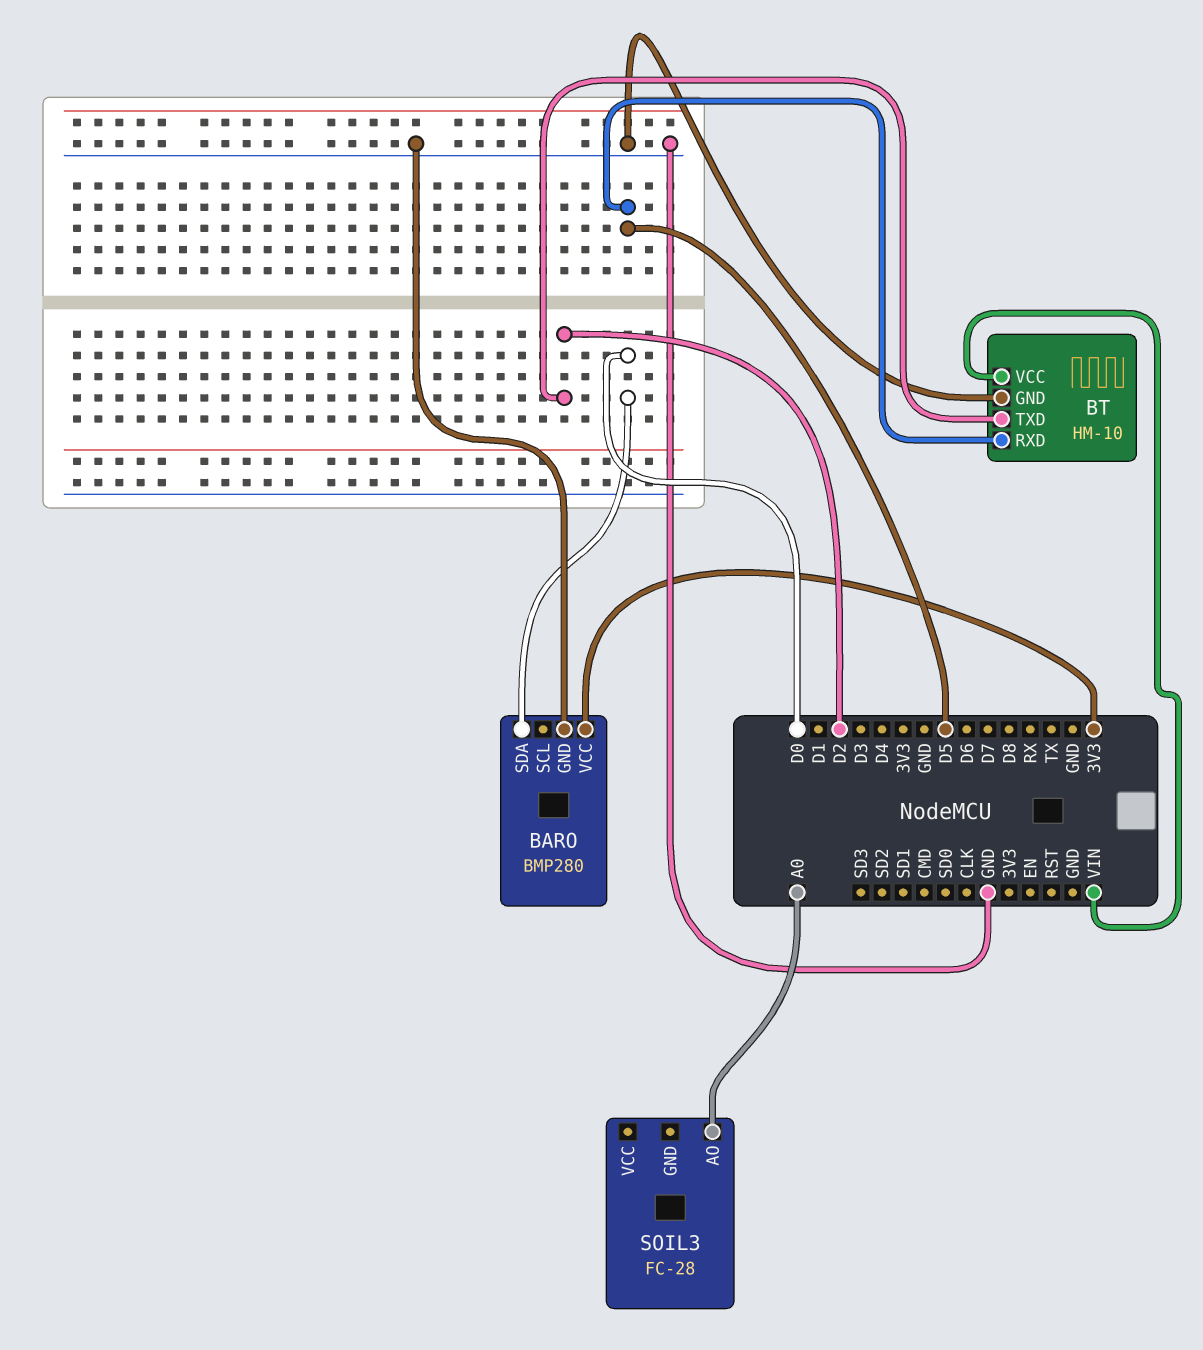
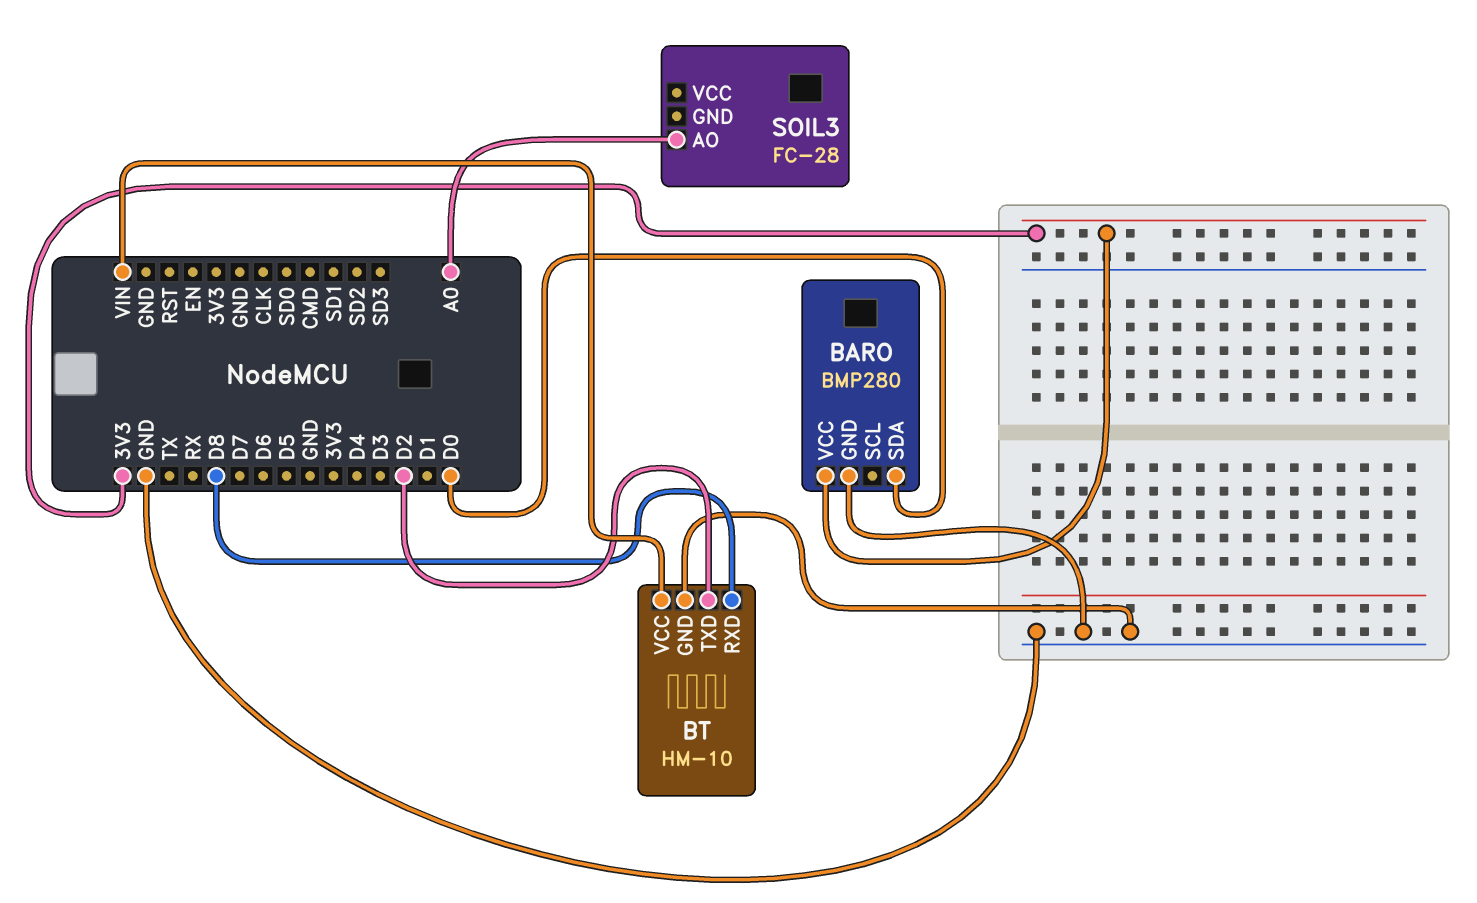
BT pin RXD: D5 -> D8

